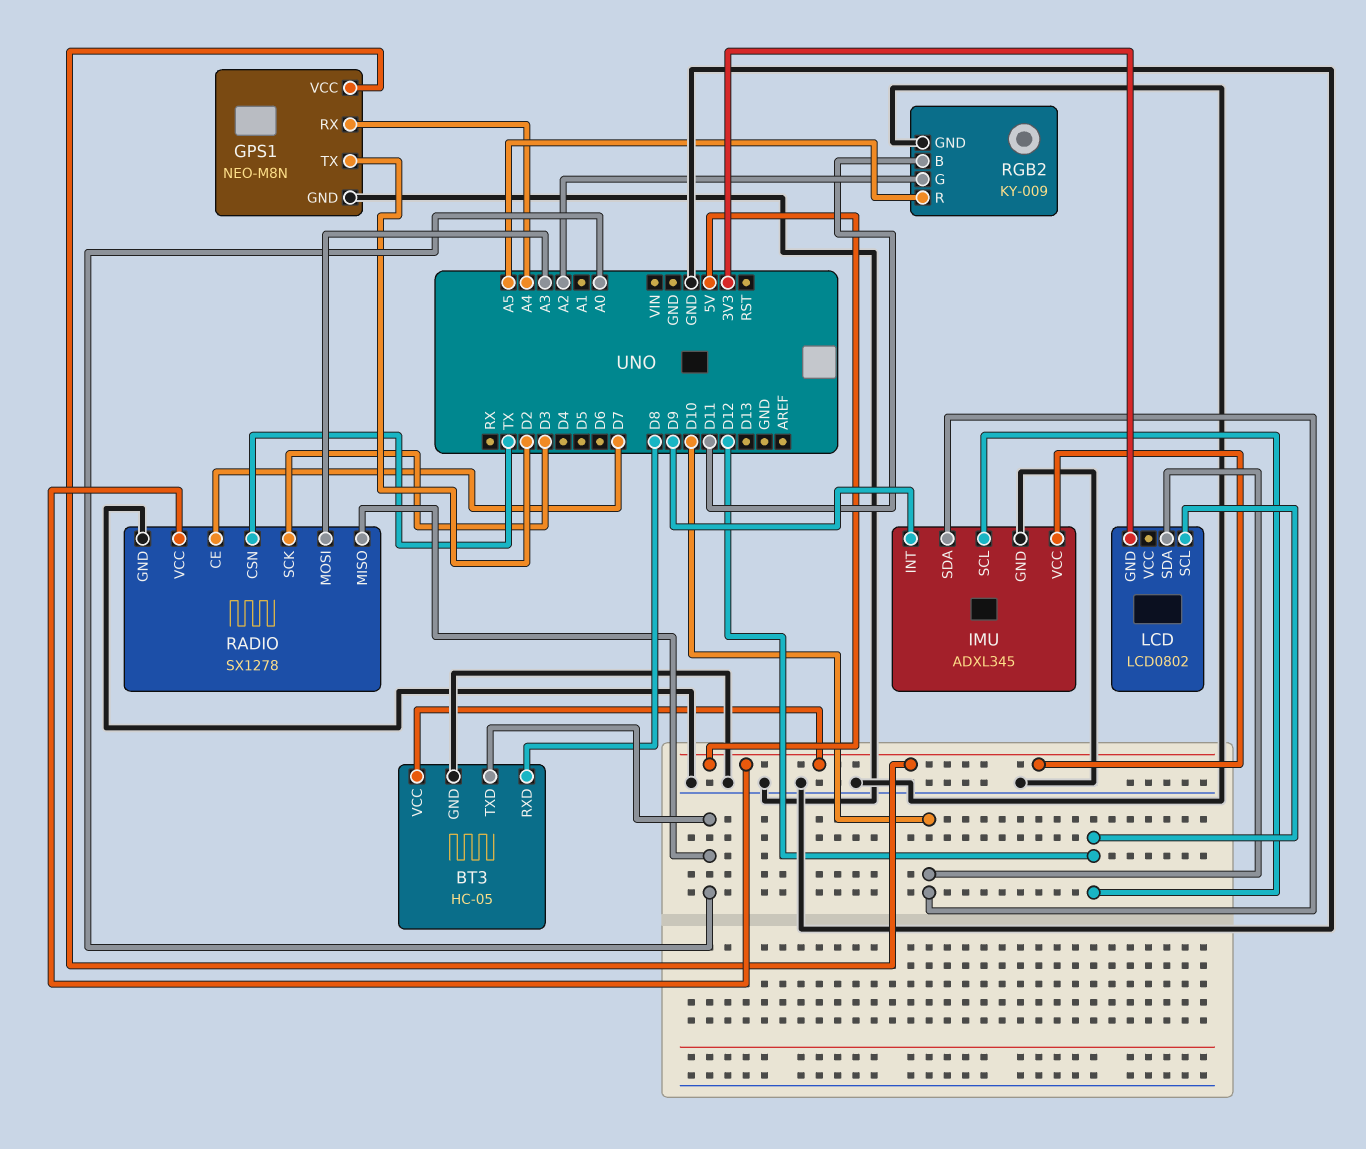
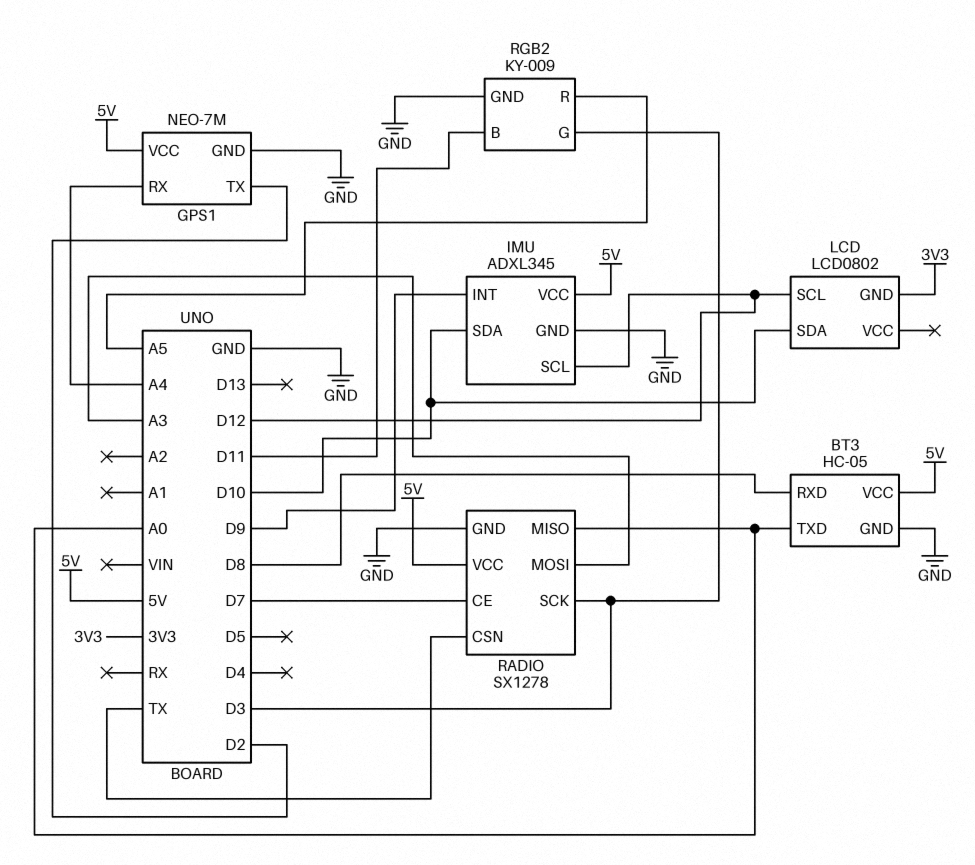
GPS1: NEO-M8N -> NEO-7M
RGB2 pin G: A2 -> D3

